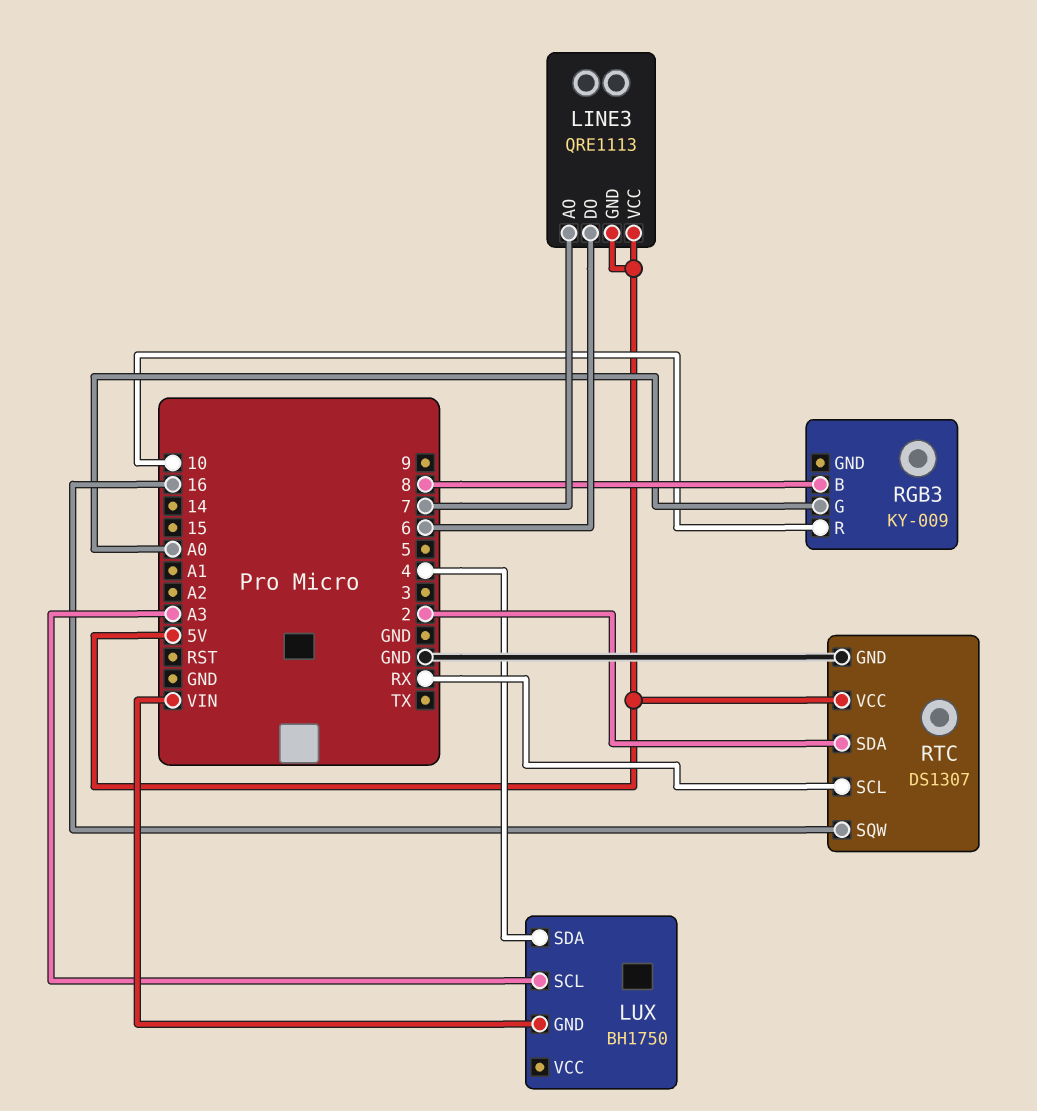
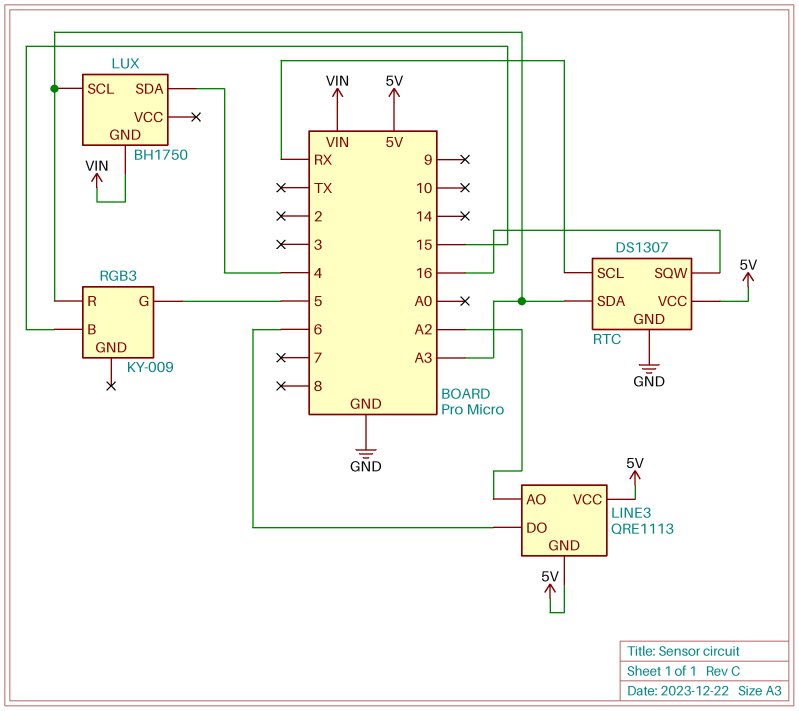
LINE3 pin AO: 7 -> A2
RGB3 pin B: 8 -> 15
RGB3 pin G: A0 -> 5
RGB3 pin R: 10 -> A3
RTC pin SDA: 2 -> A3

